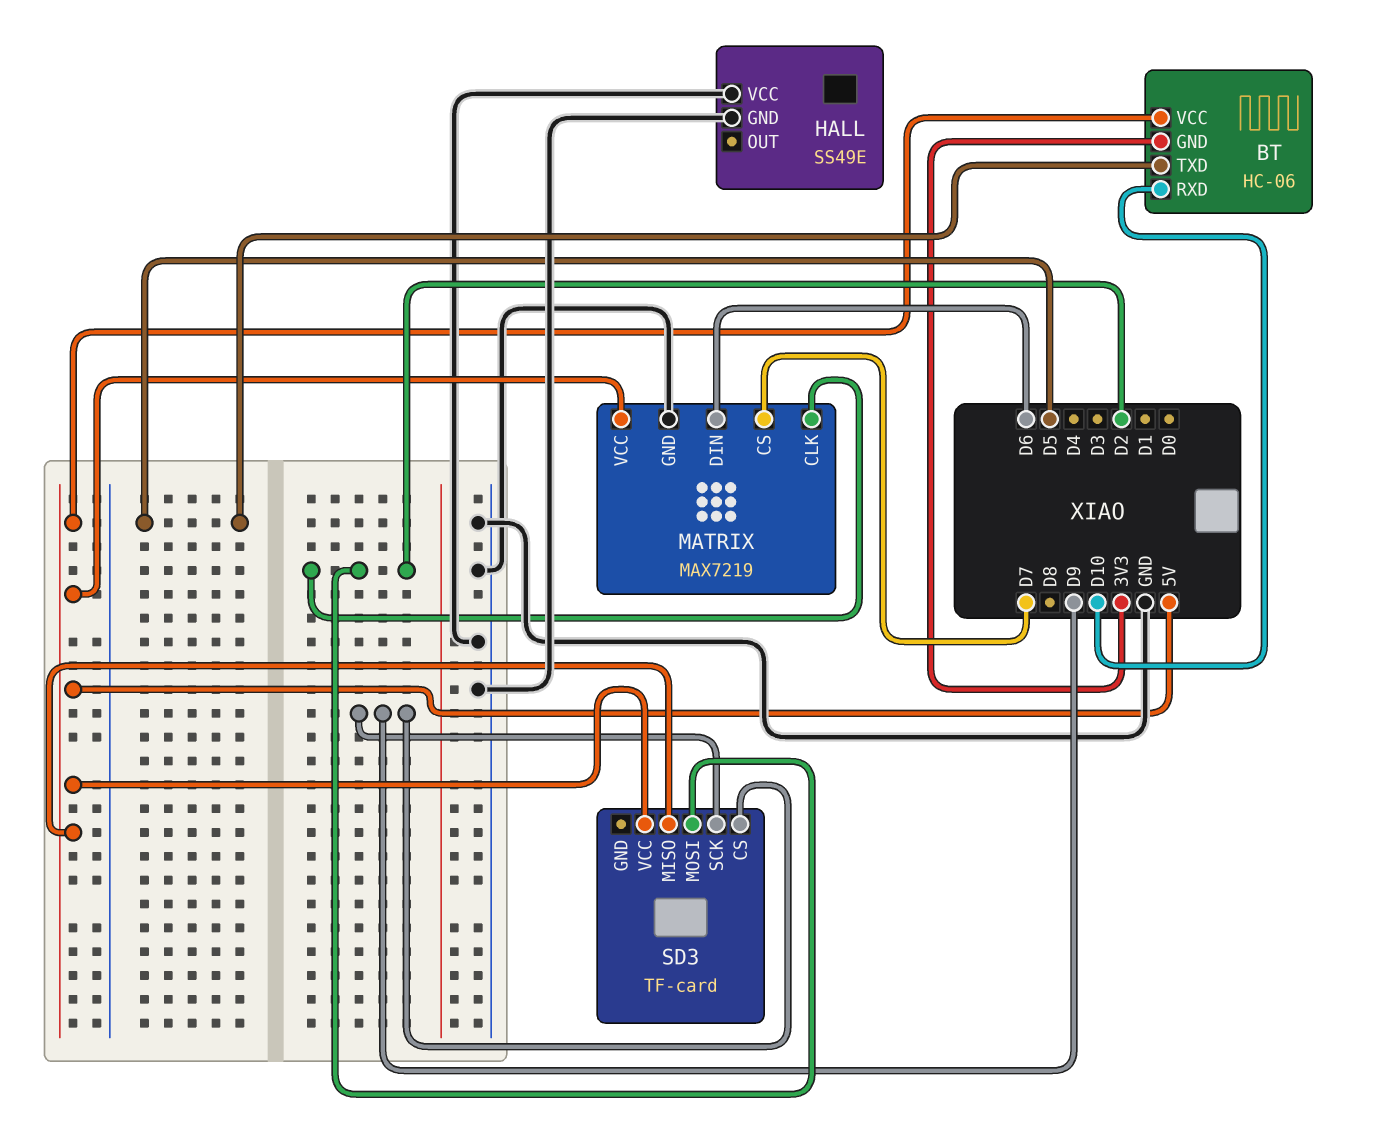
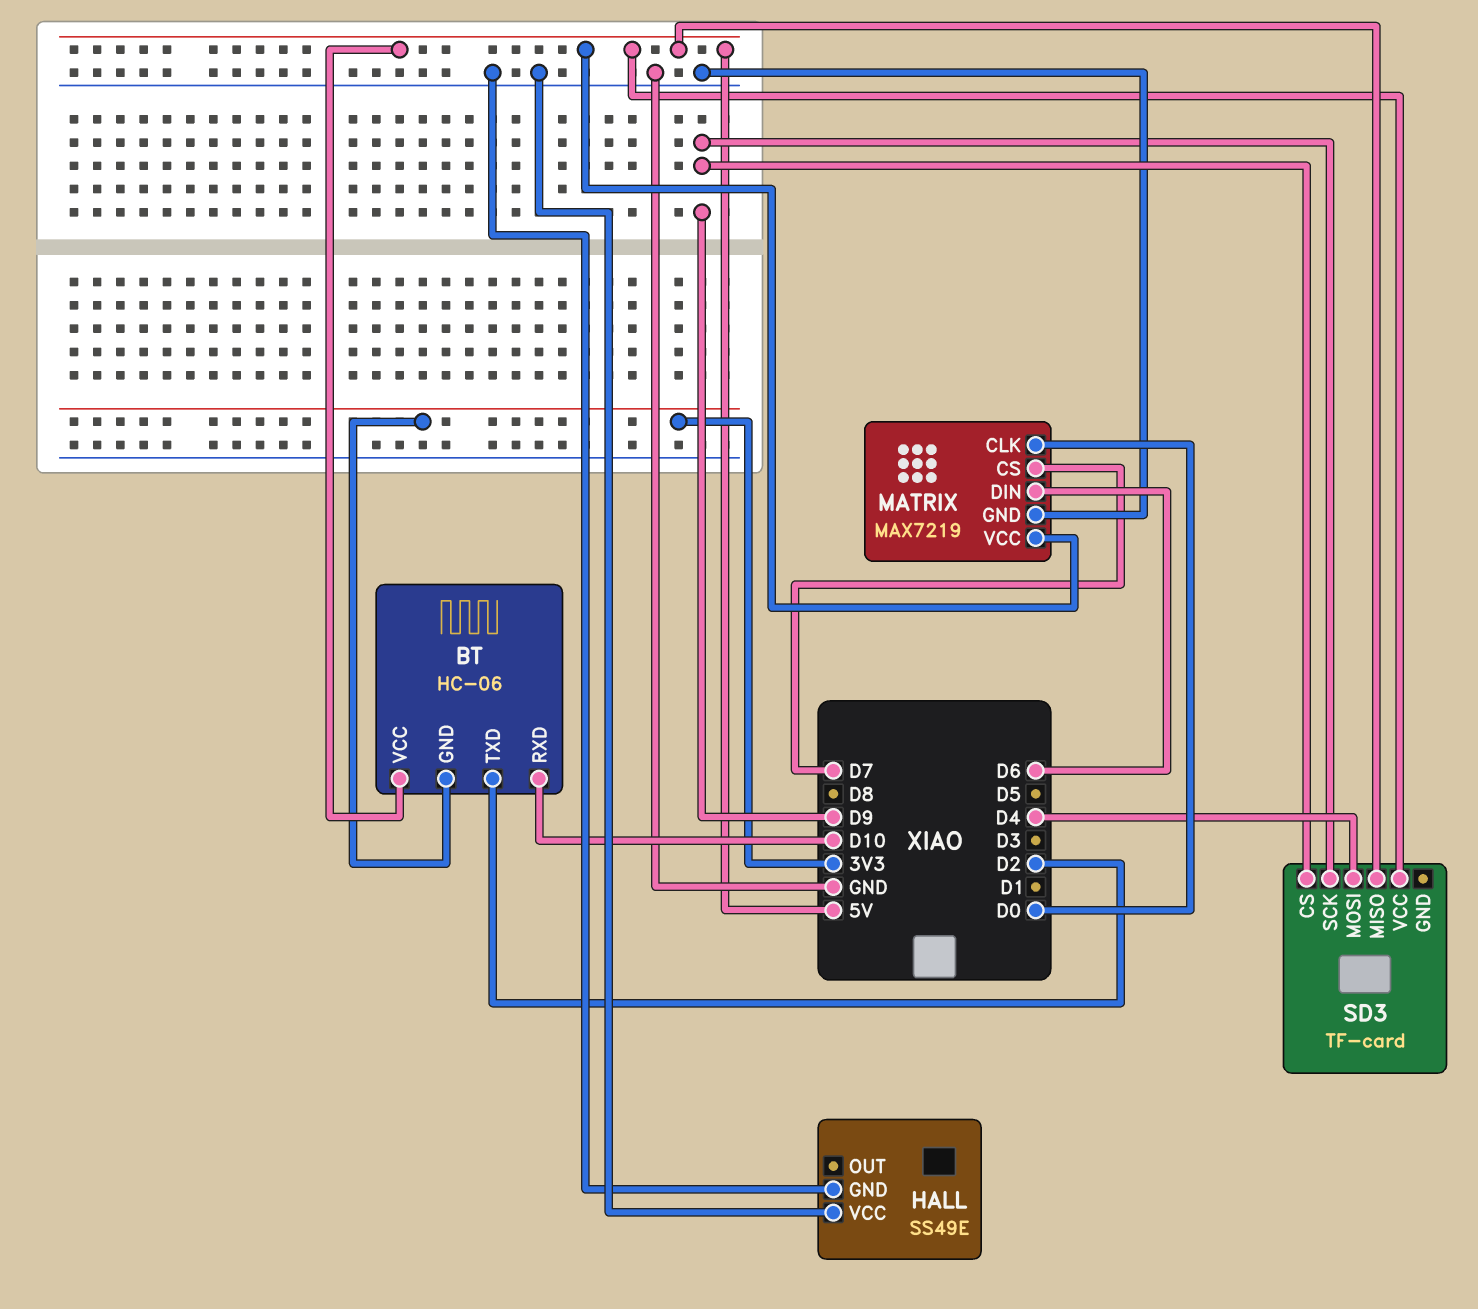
BT pin TXD: D5 -> D2
MATRIX pin CLK: D2 -> D0
SD3 pin MOSI: D2 -> D4

